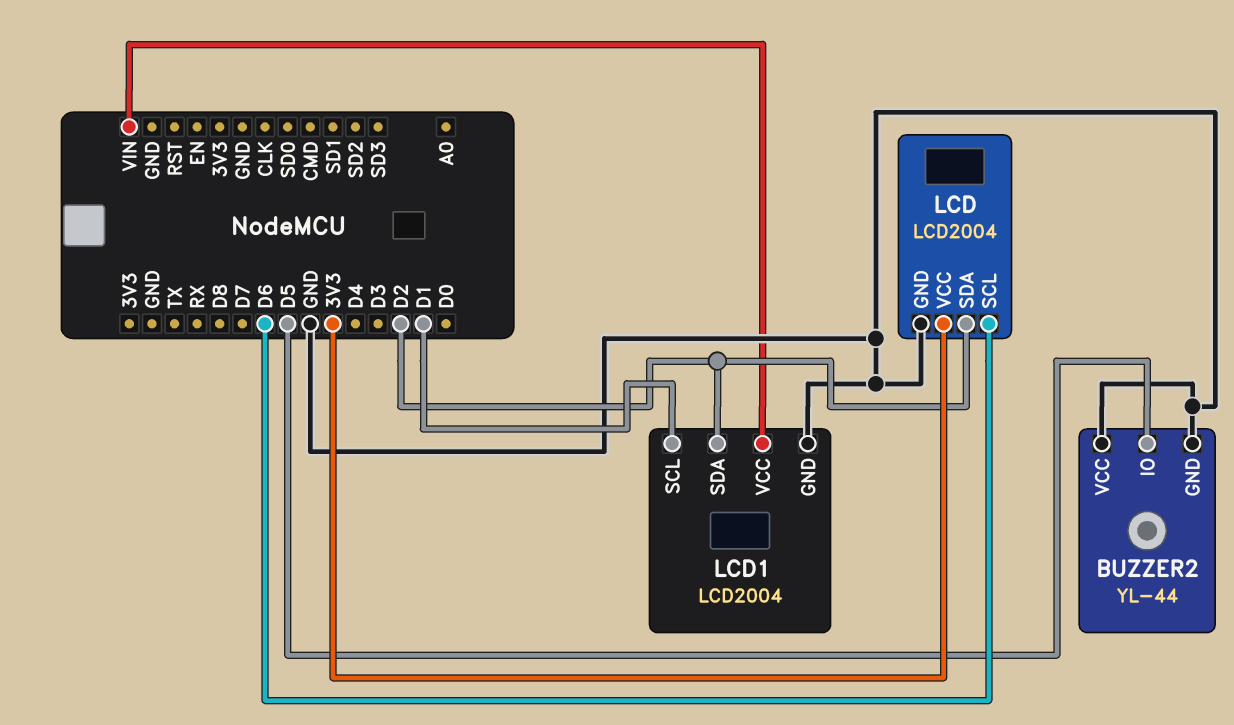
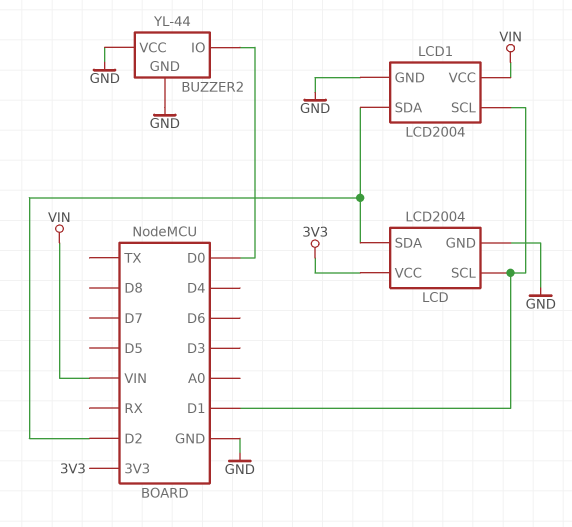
BUZZER2 pin IO: D5 -> D0
LCD pin SCL: D6 -> D1

